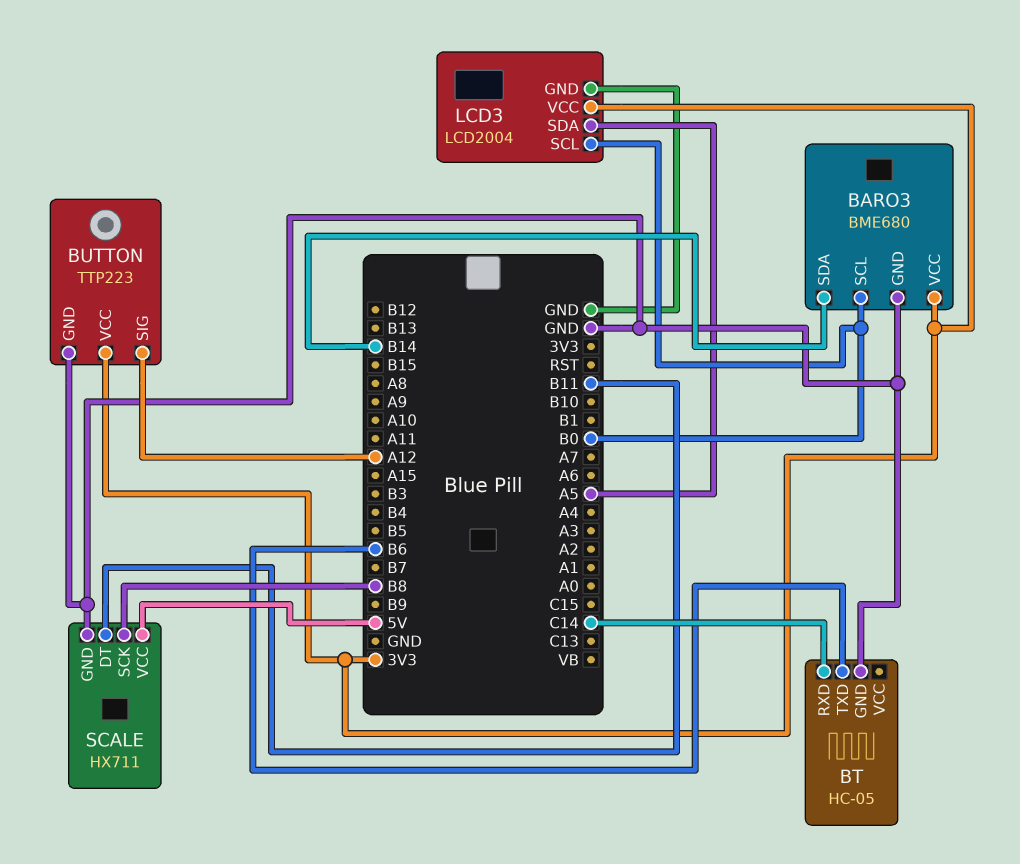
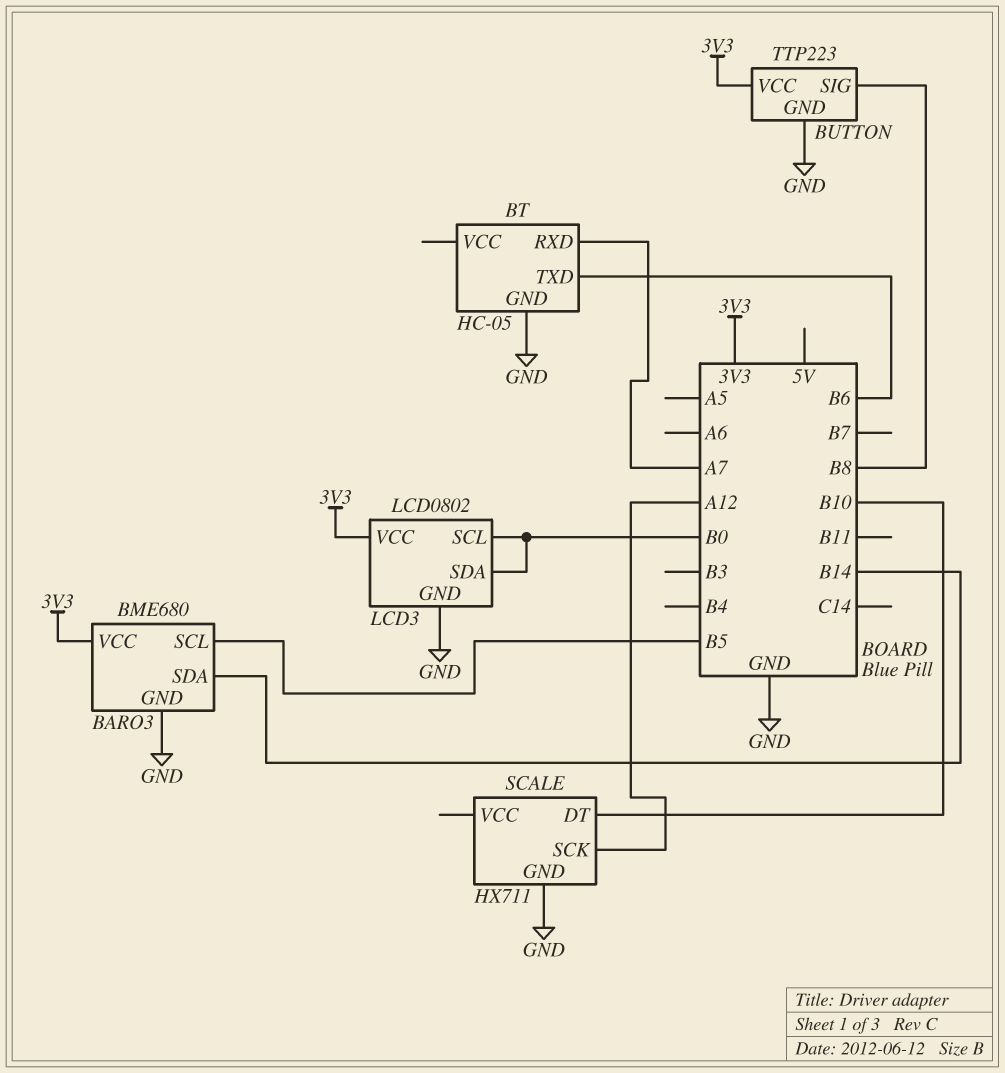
BARO3 pin SCL: B0 -> B5
BT pin RXD: C14 -> A7
BUTTON pin SIG: A12 -> B8
LCD3: LCD2004 -> LCD0802
LCD3 pin SDA: A5 -> B0
SCALE pin DT: B11 -> B10
SCALE pin SCK: B8 -> A12
SCALE pin VCC: 5V -> none

